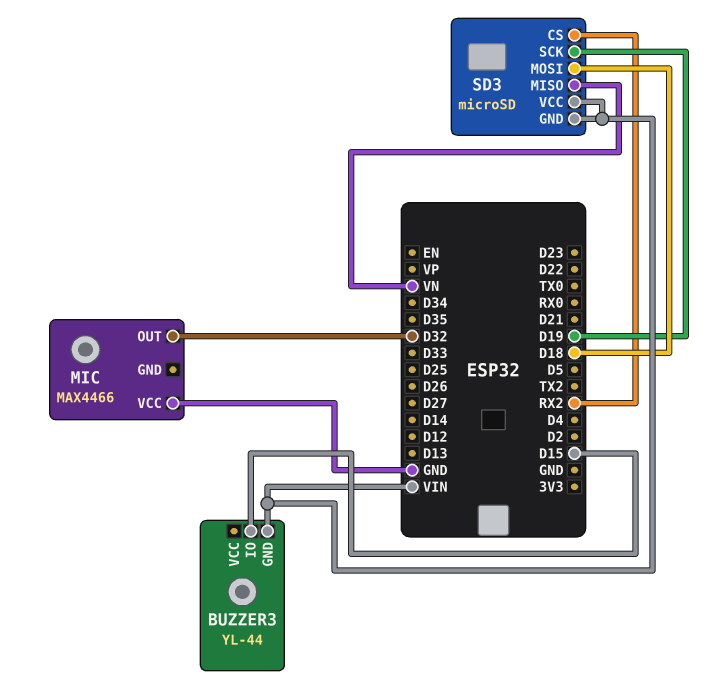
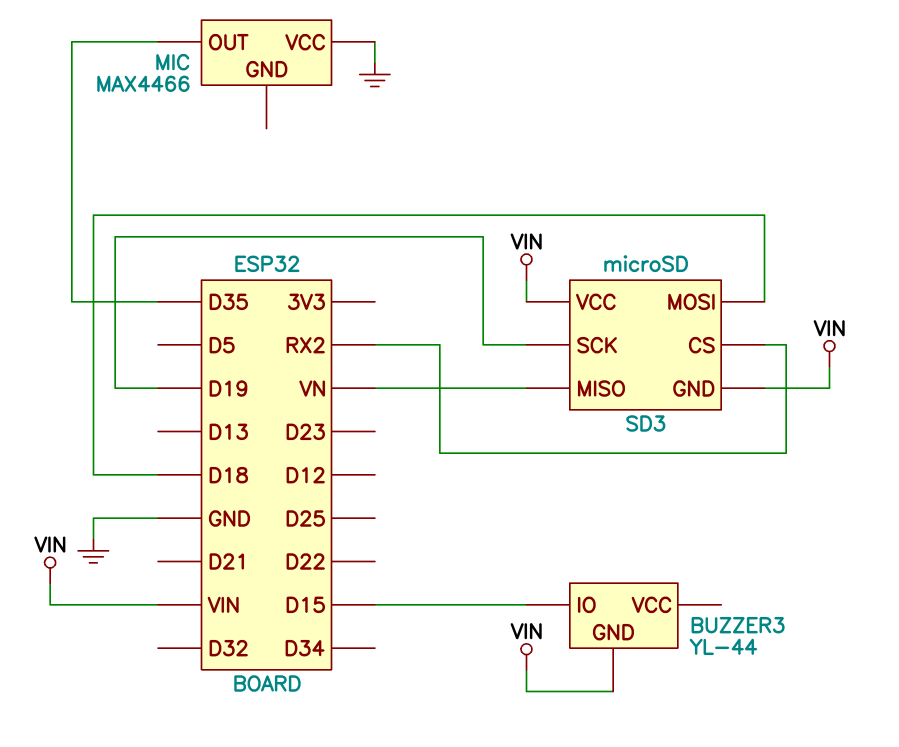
MIC pin OUT: D32 -> D35

